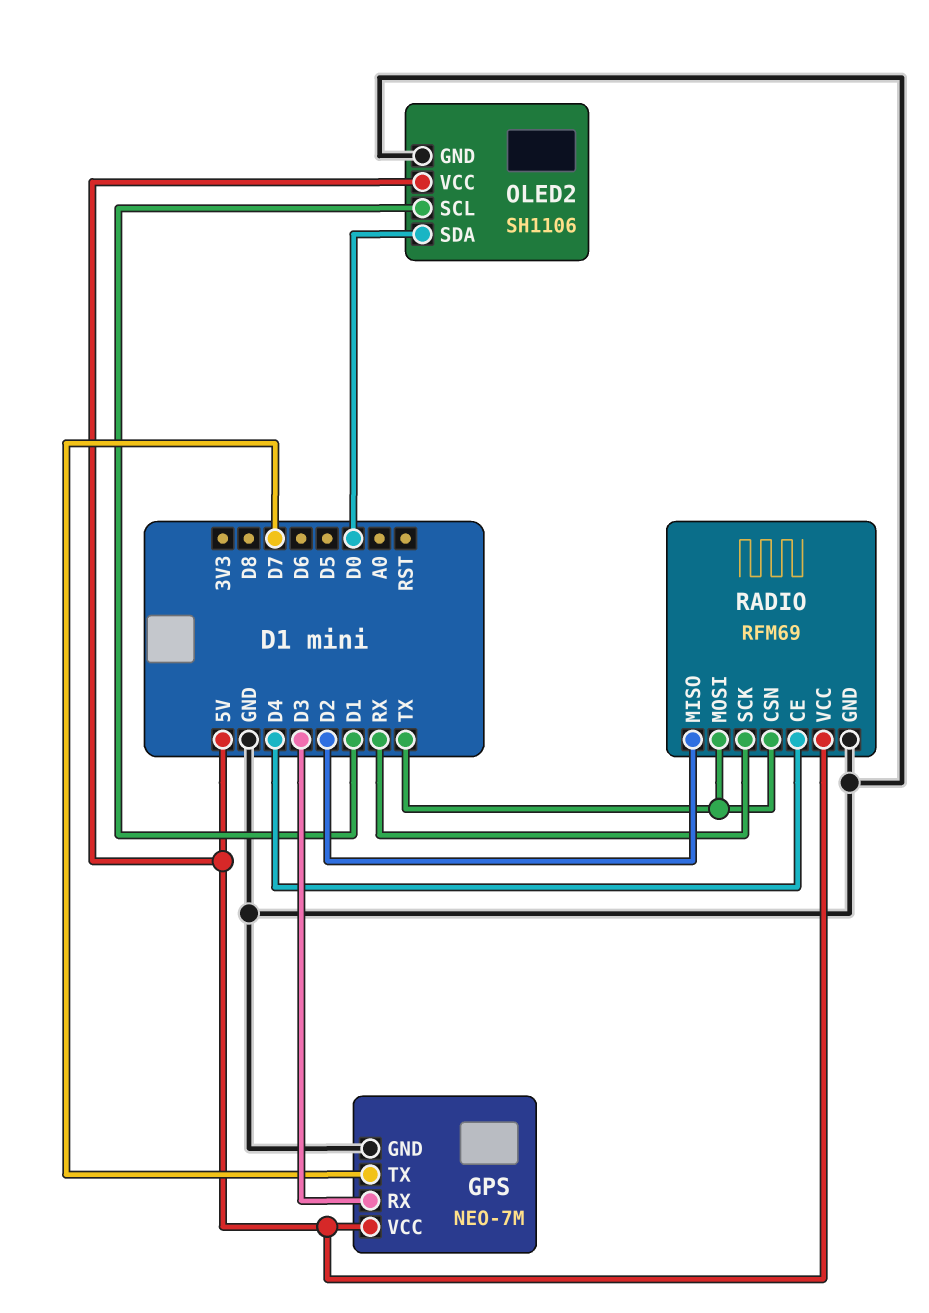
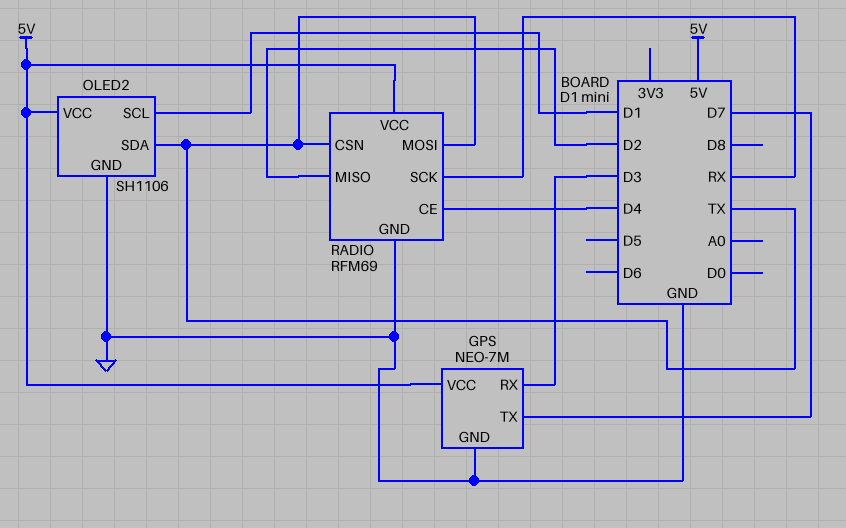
OLED2 pin SDA: D0 -> TX

